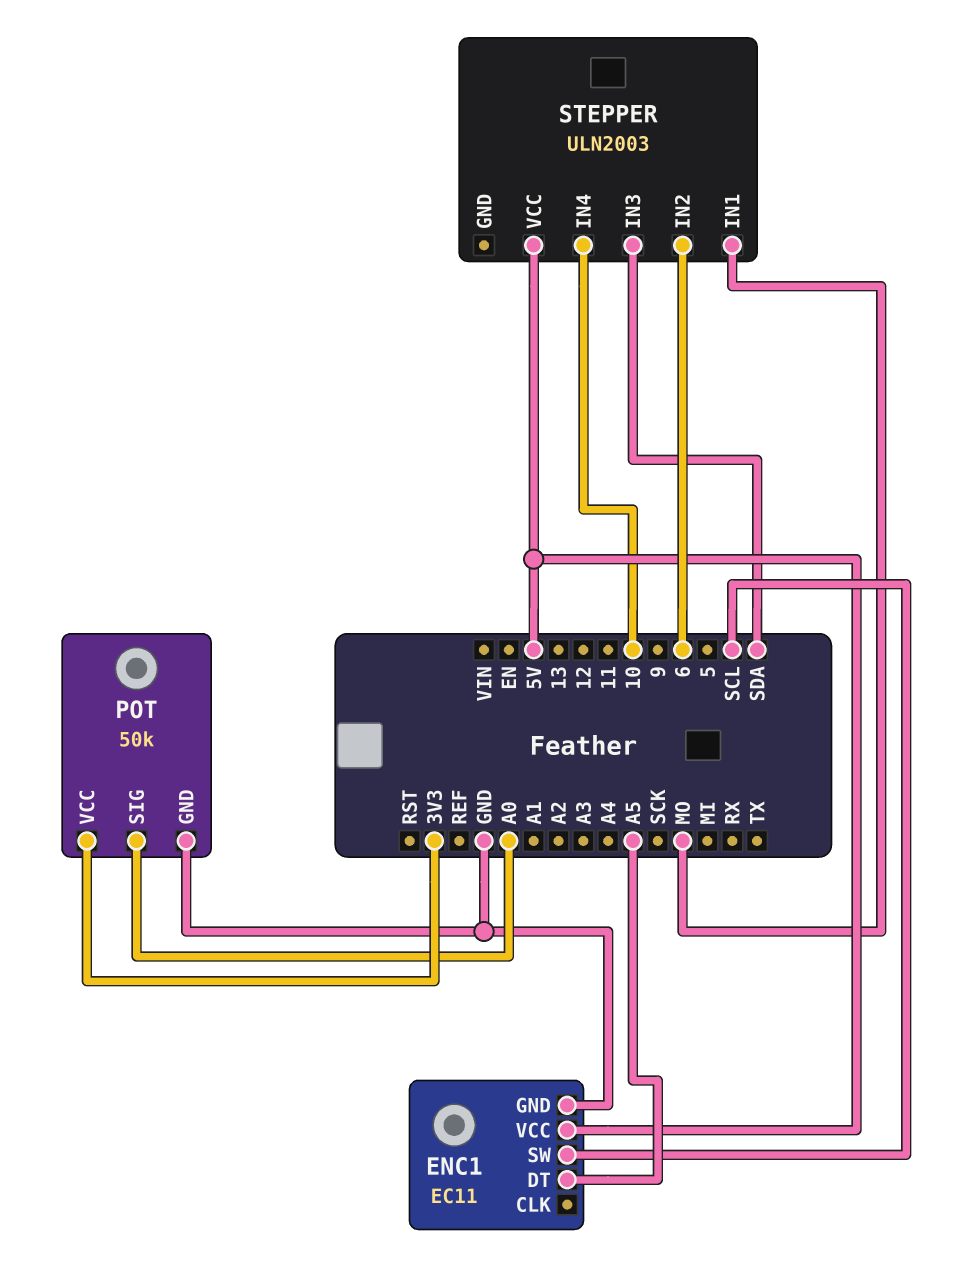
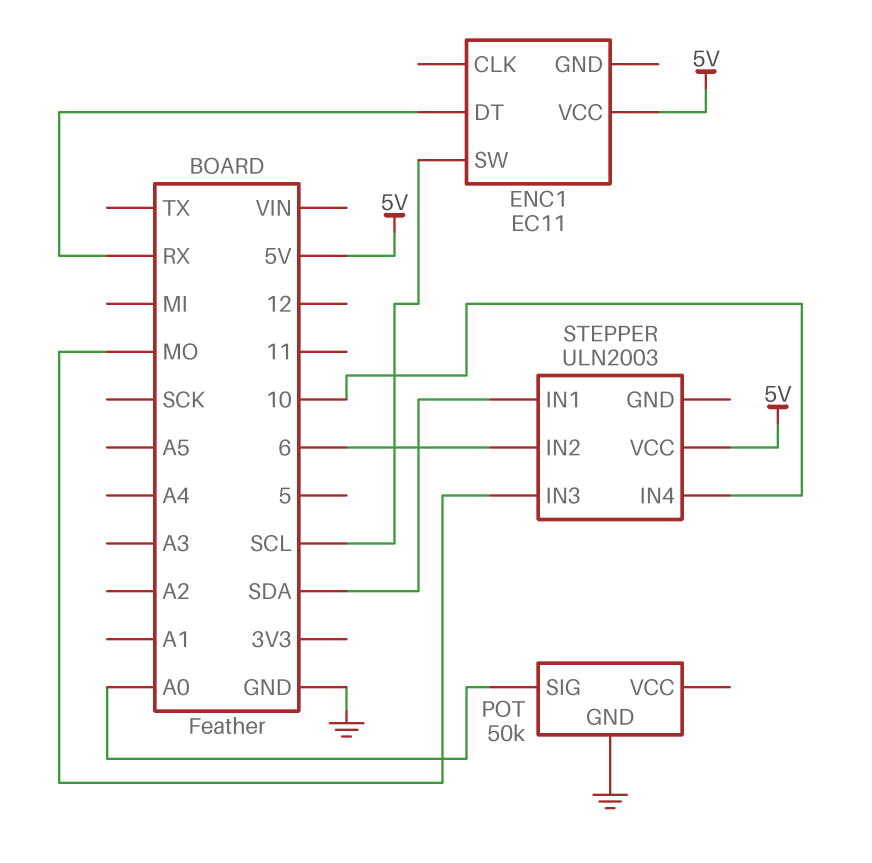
ENC1 pin DT: A5 -> RX
ENC1 pin GND: GND -> none
POT pin VCC: 3V3 -> none
STEPPER pin IN1: MO -> SDA
STEPPER pin IN3: SDA -> MO

